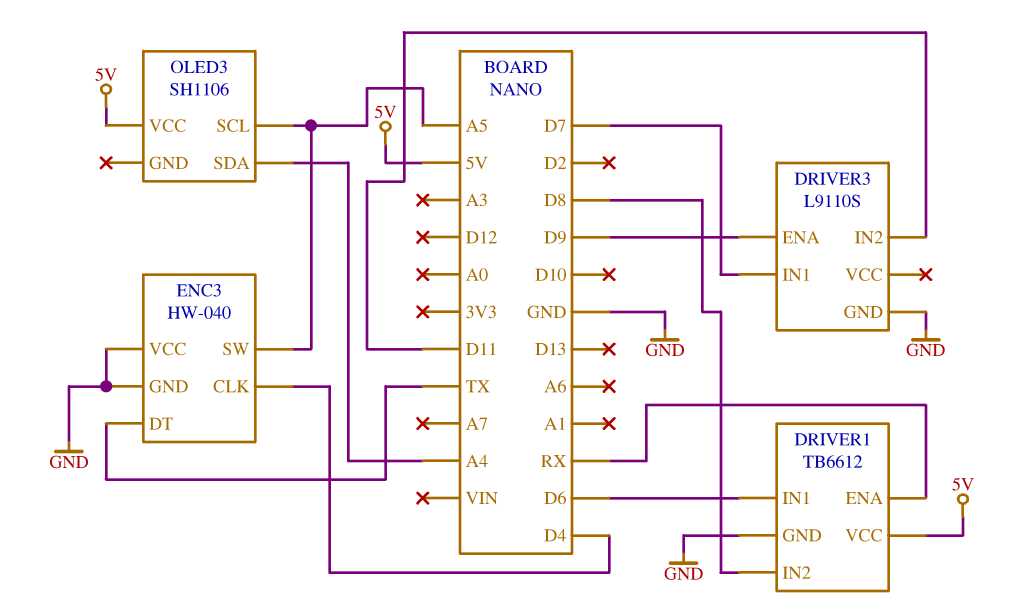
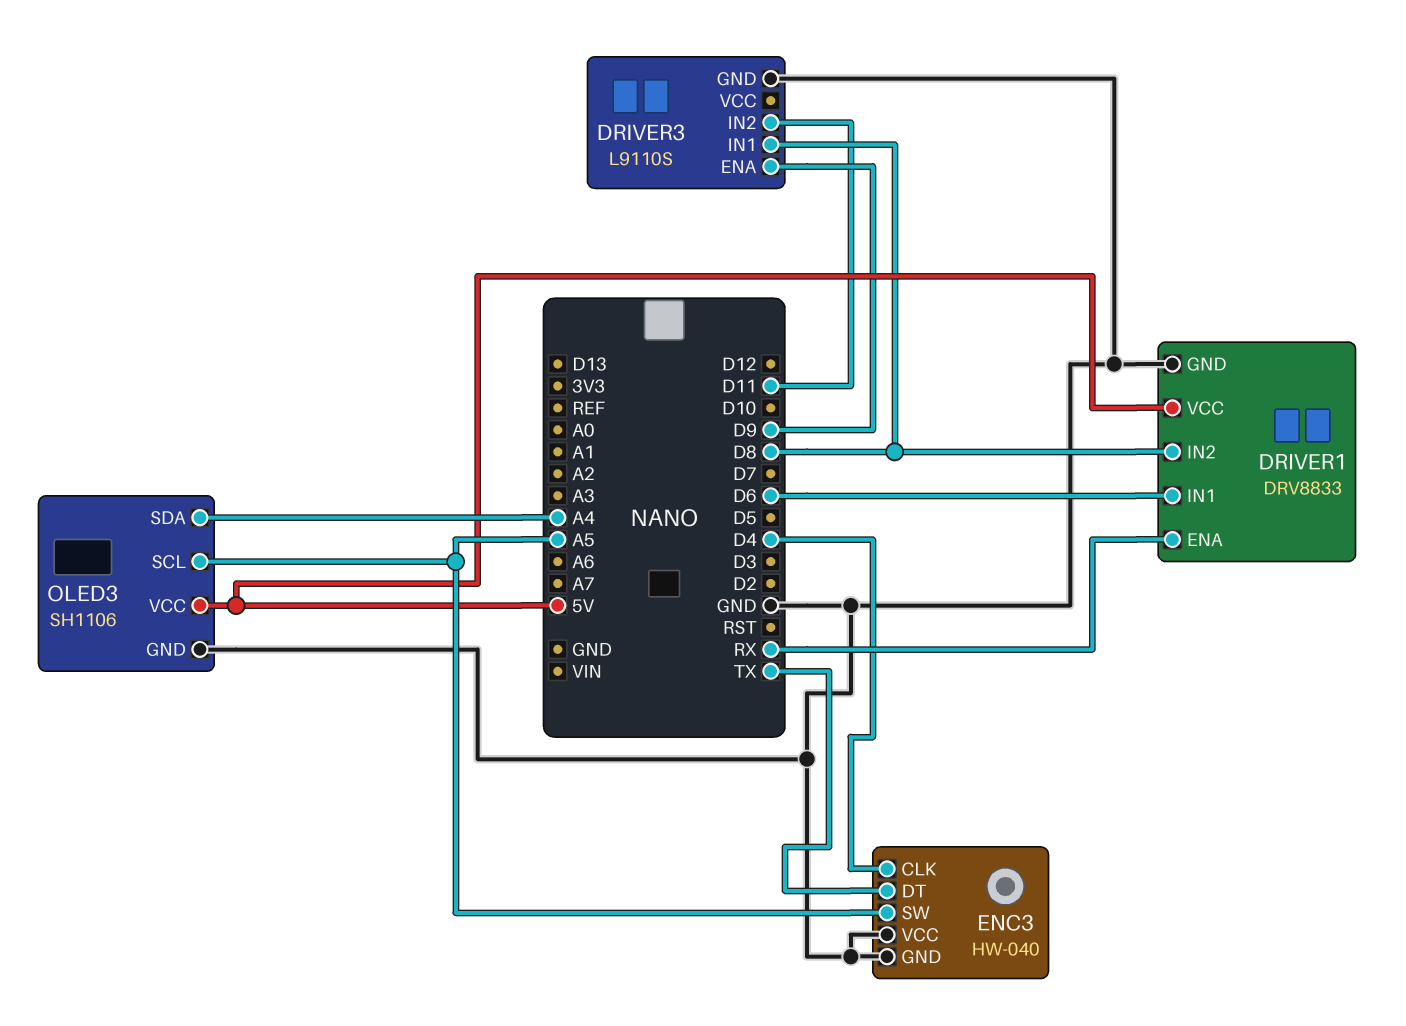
DRIVER1: TB6612 -> DRV8833
DRIVER3 pin IN1: D7 -> D8
OLED3 pin GND: none -> GND

